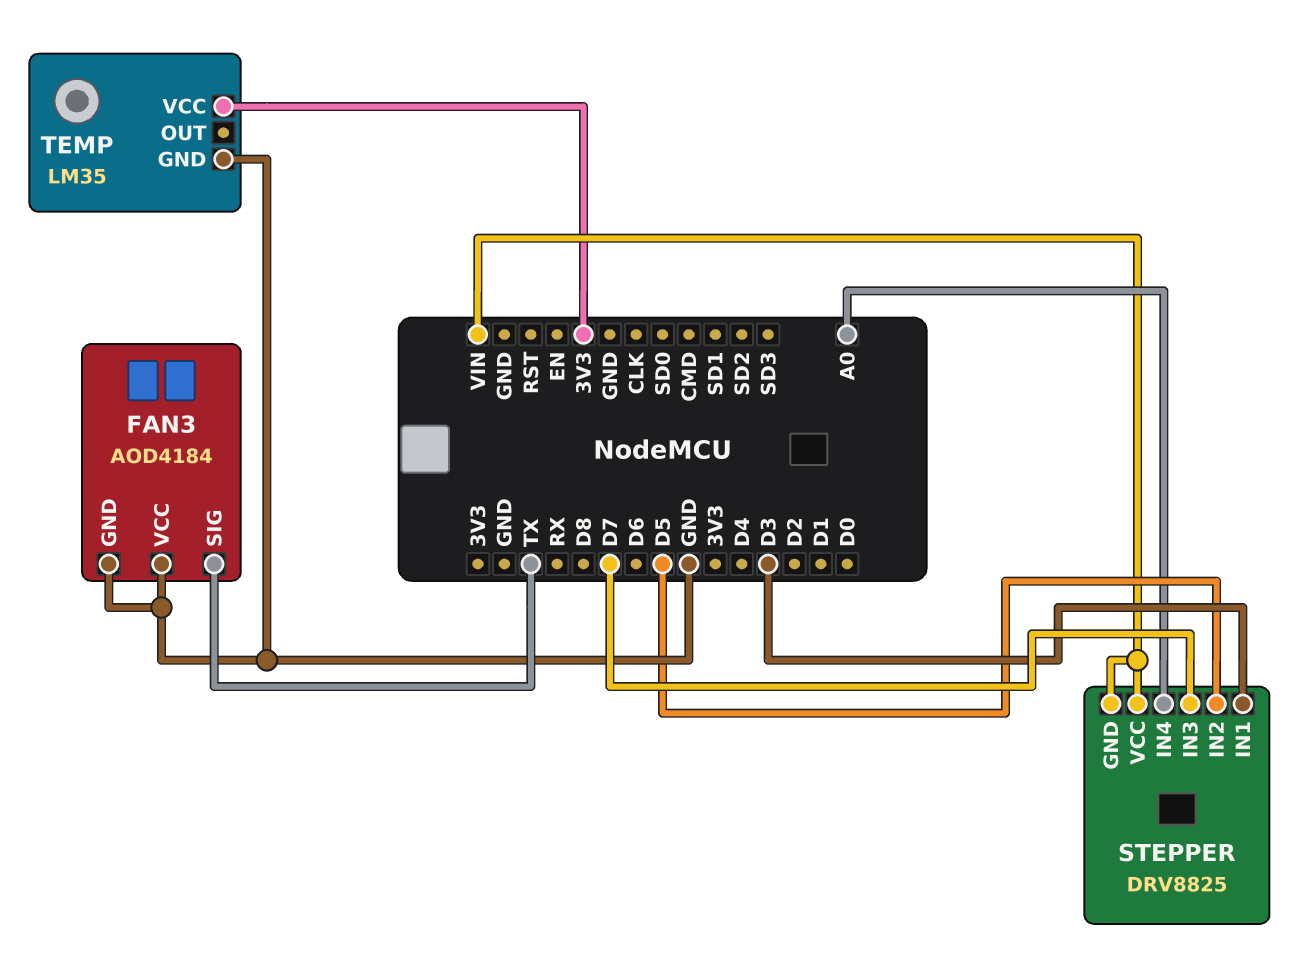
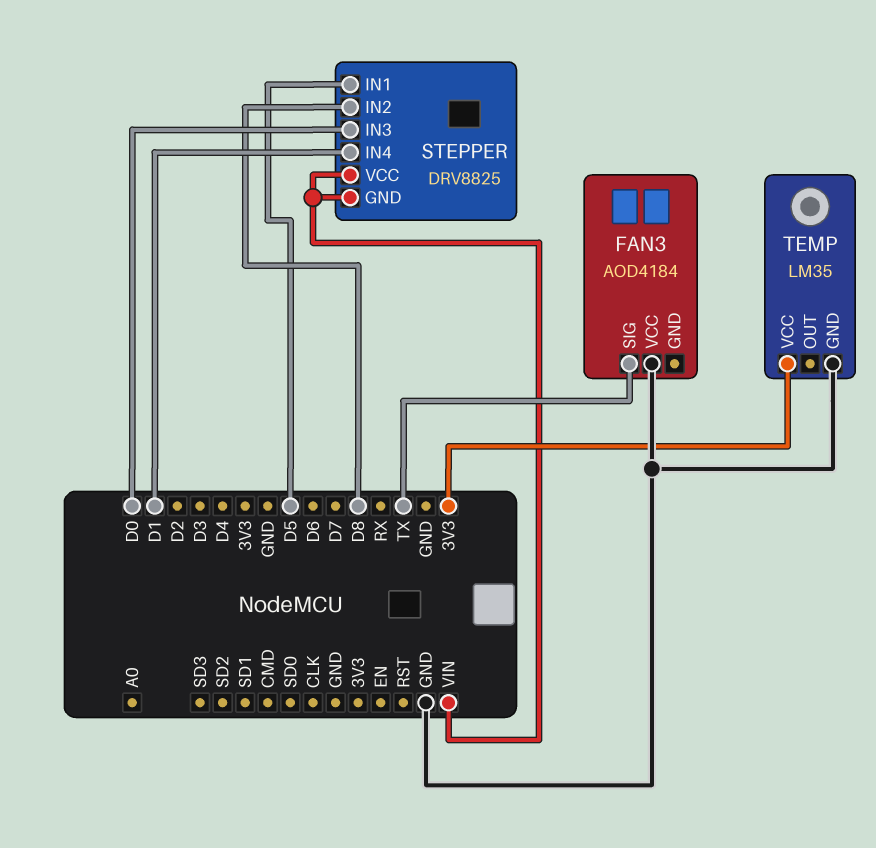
FAN3 pin GND: GND -> none
STEPPER pin IN1: D3 -> D5
STEPPER pin IN2: D5 -> D8
STEPPER pin IN3: D7 -> D0
STEPPER pin IN4: A0 -> D1

